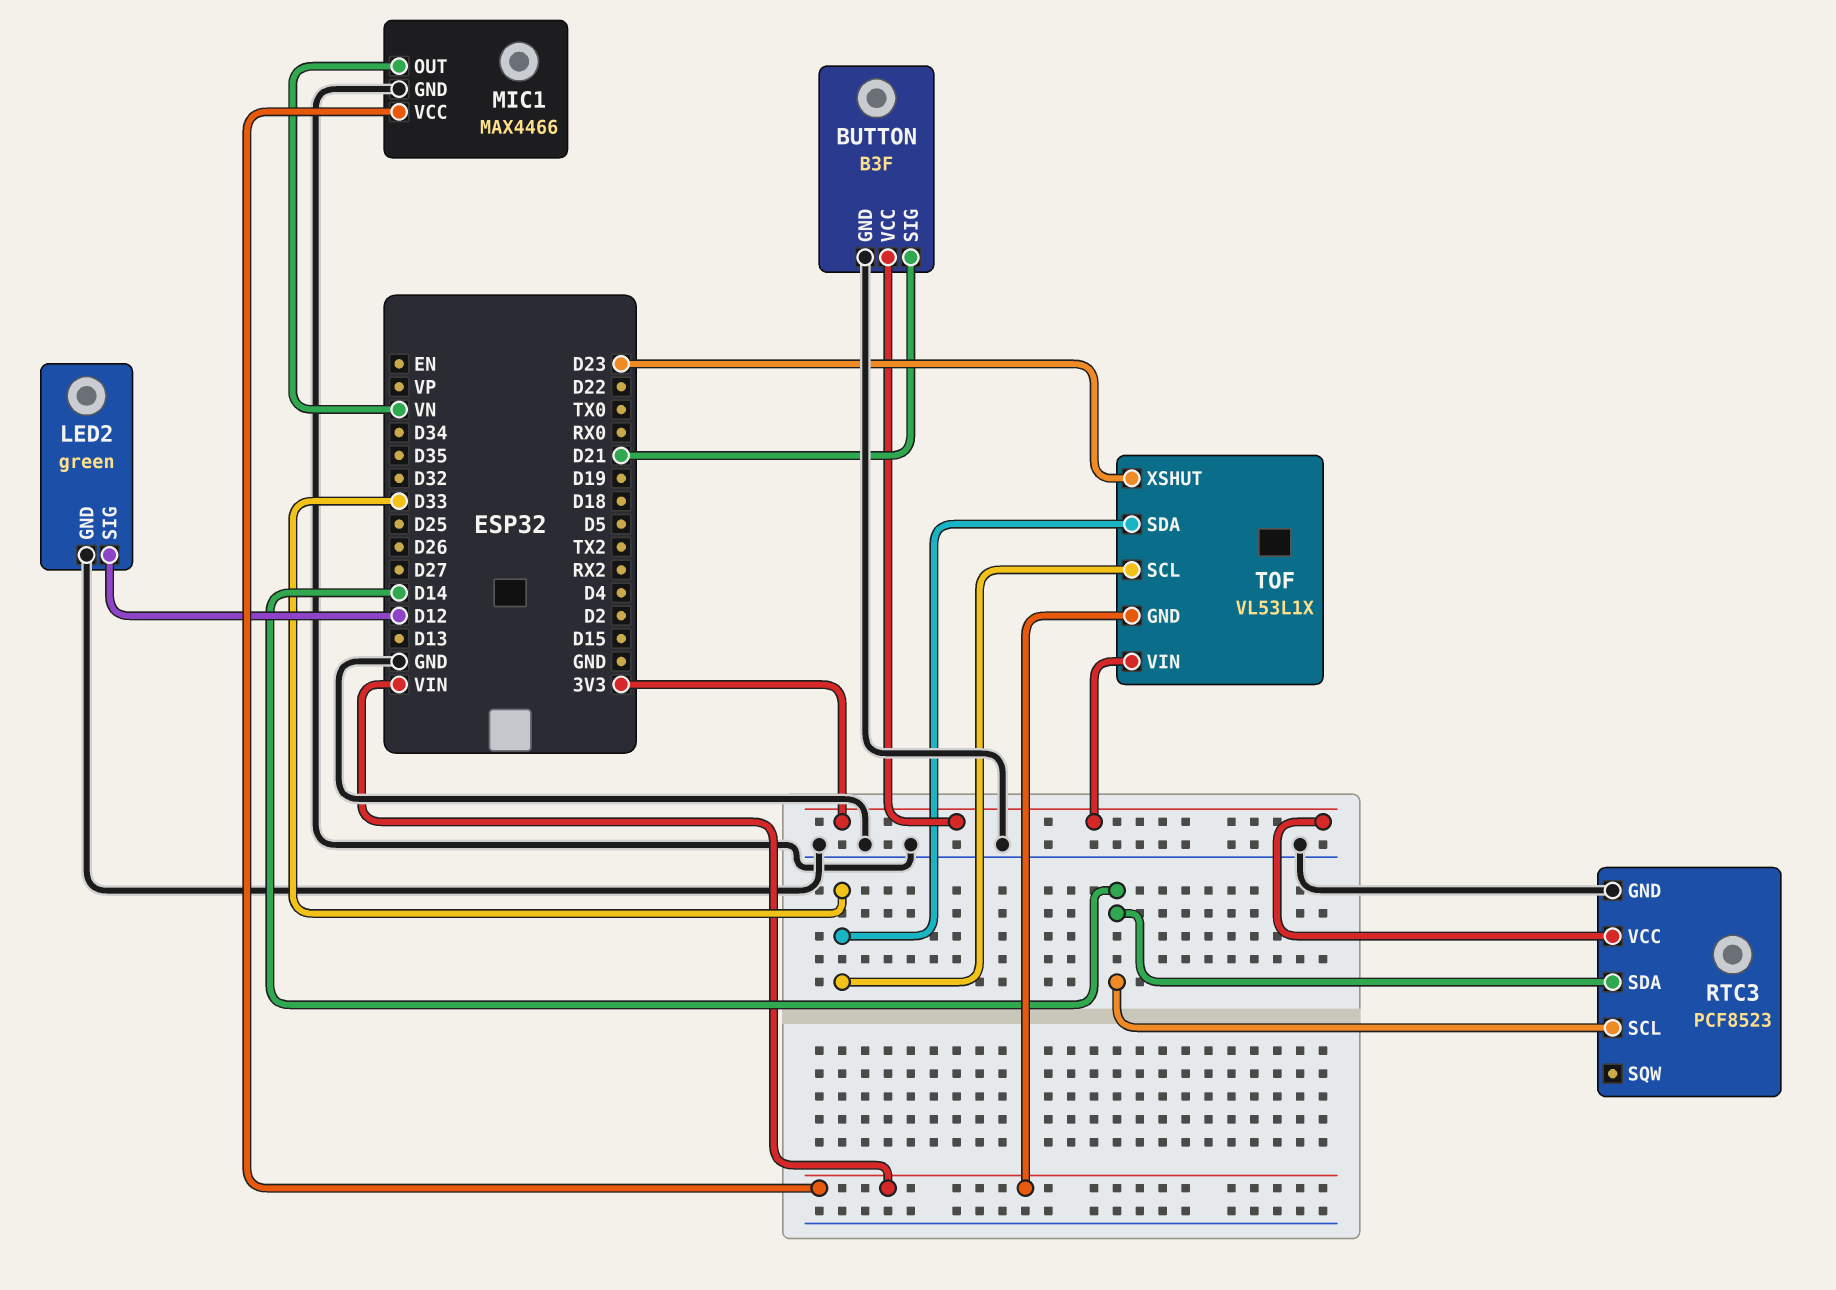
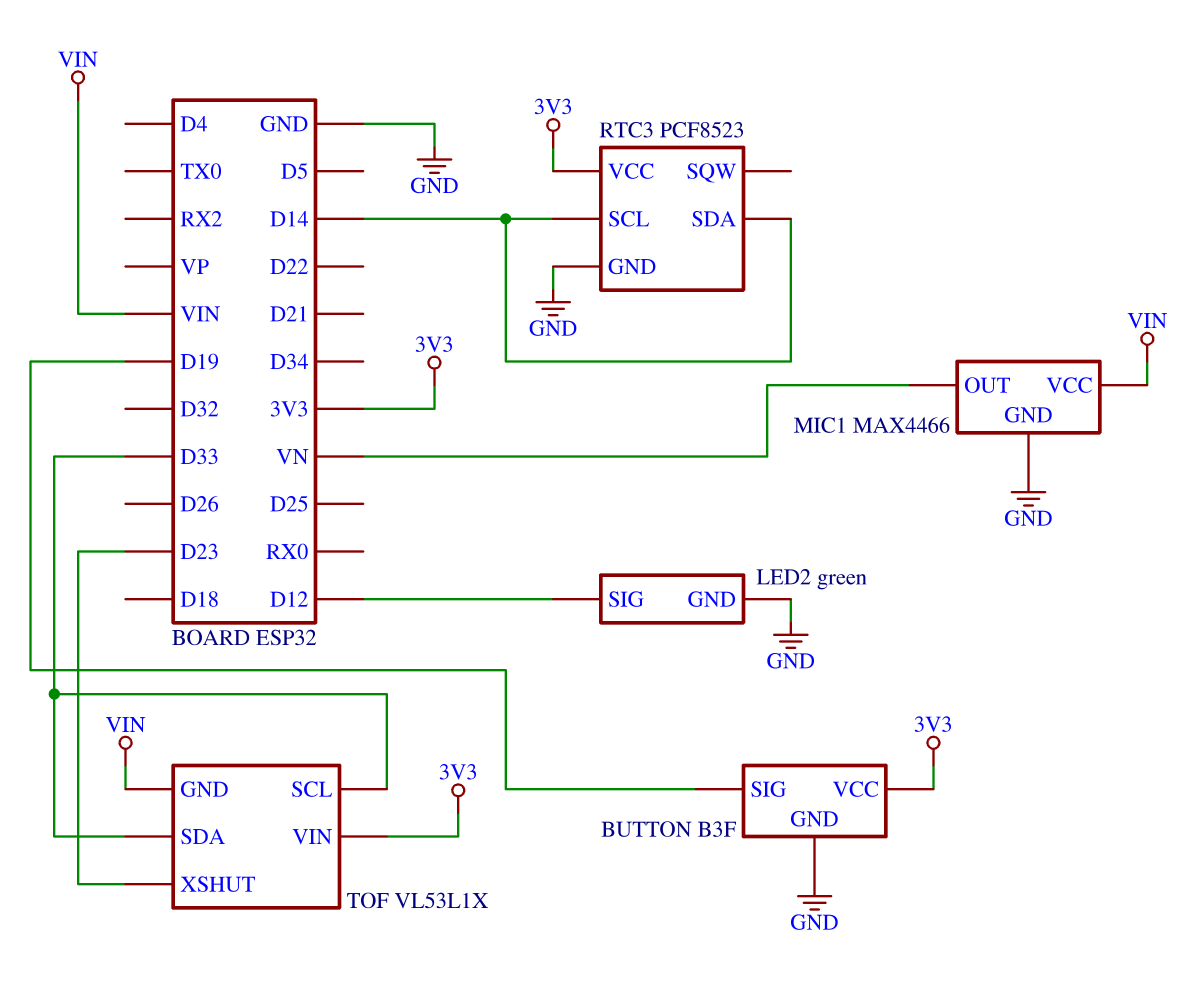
BUTTON pin SIG: D21 -> D19

